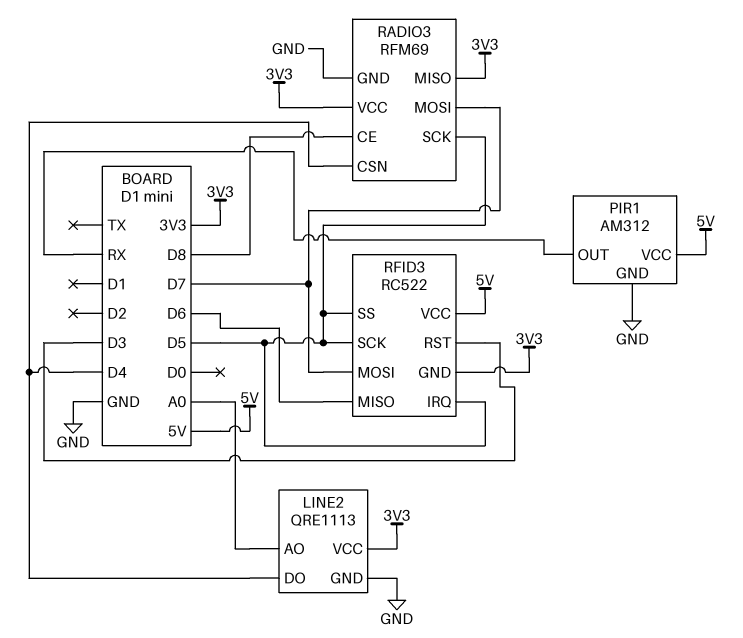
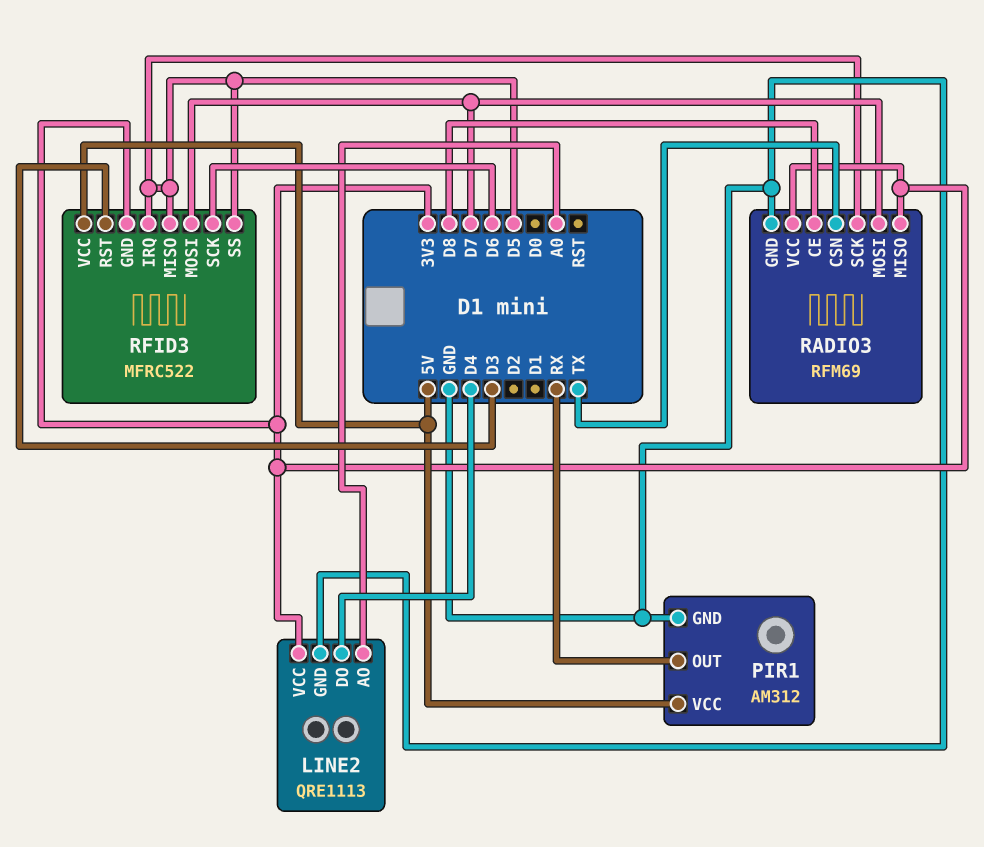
RADIO3 pin CSN: D4 -> TX
RFID3: RC522 -> MFRC522
RFID3 pin MISO: D6 -> D5
RFID3 pin SCK: D5 -> D6

